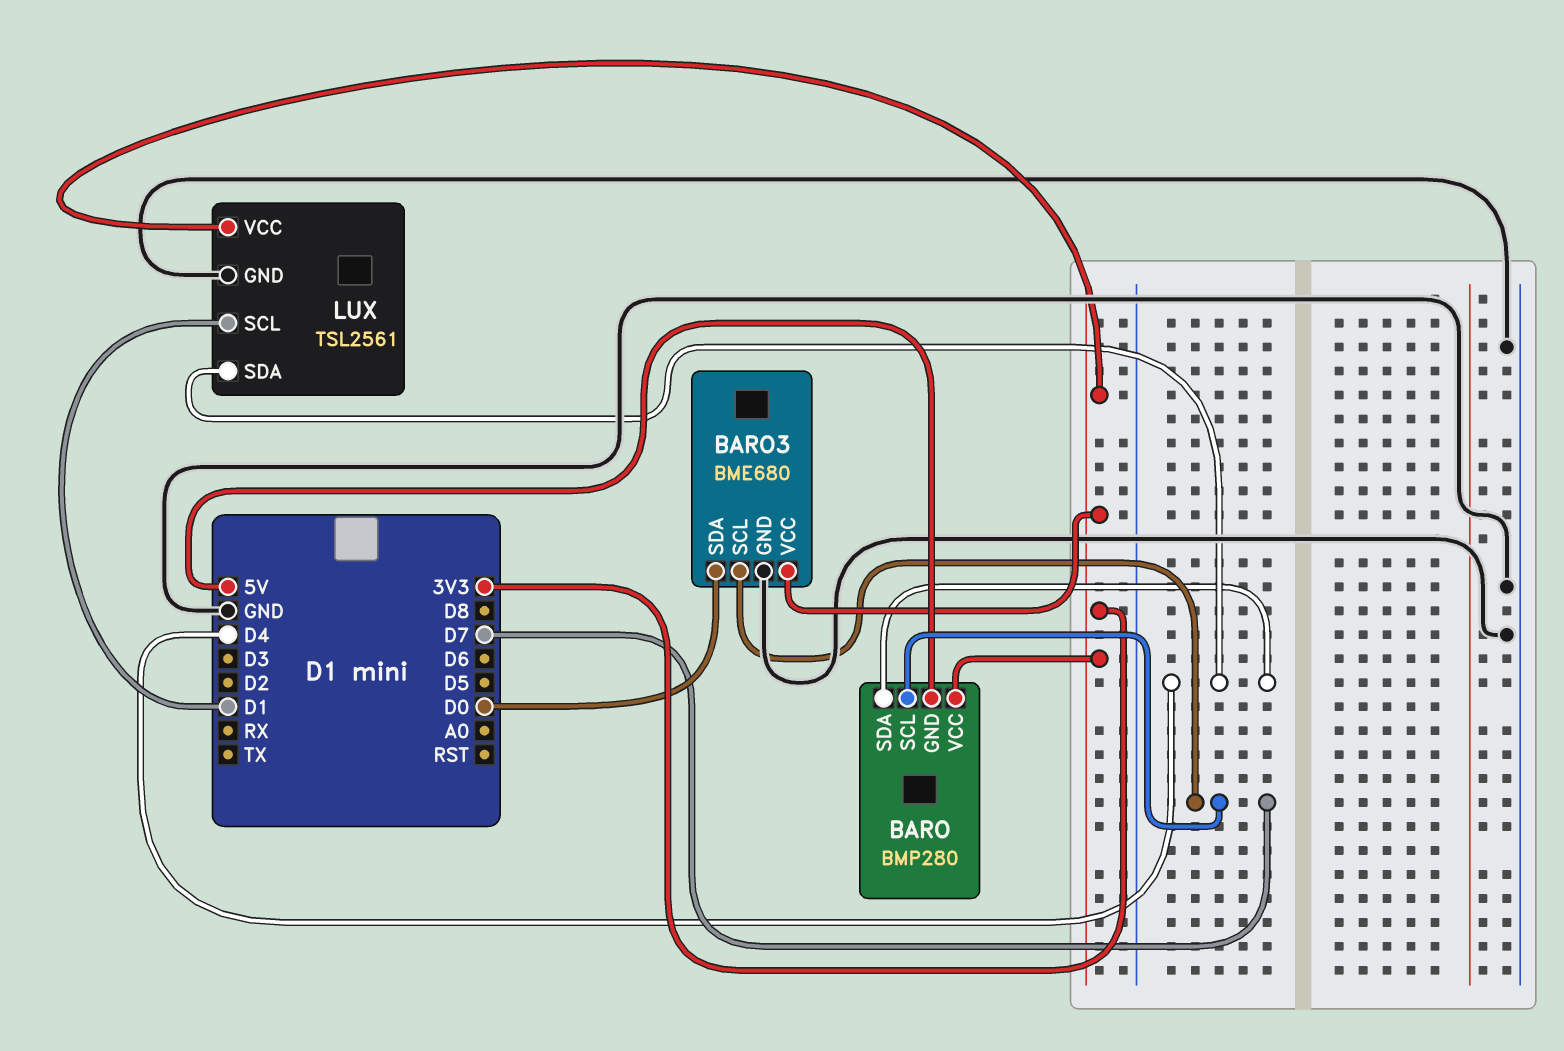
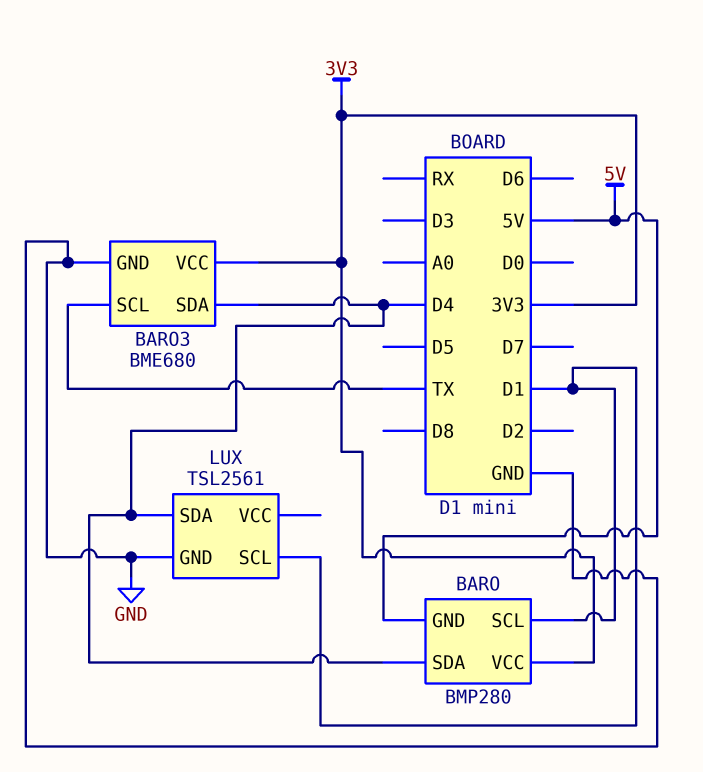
BARO pin SCL: D7 -> D1
BARO3 pin SCL: D7 -> TX
BARO3 pin SDA: D0 -> D4
LUX pin VCC: 3V3 -> none

